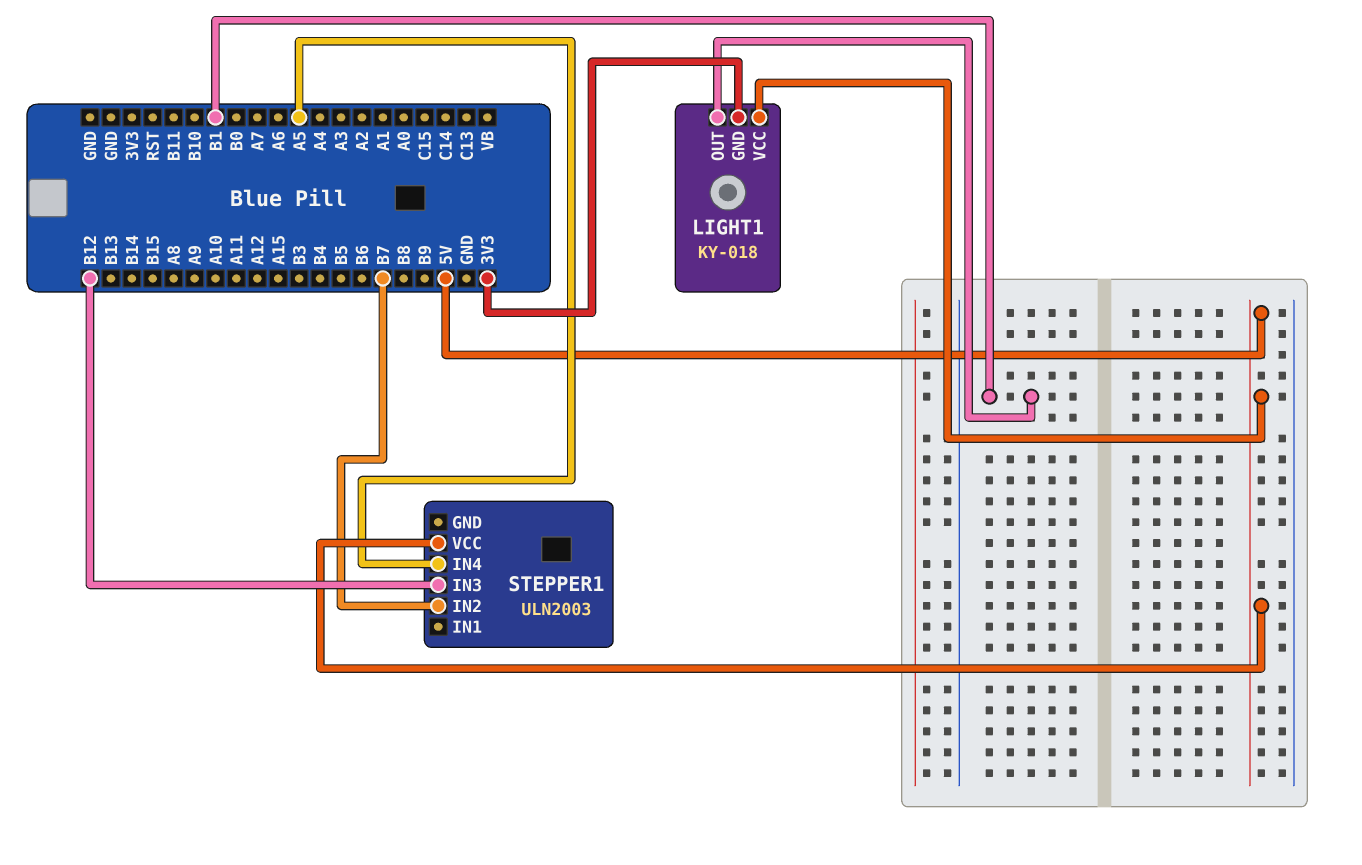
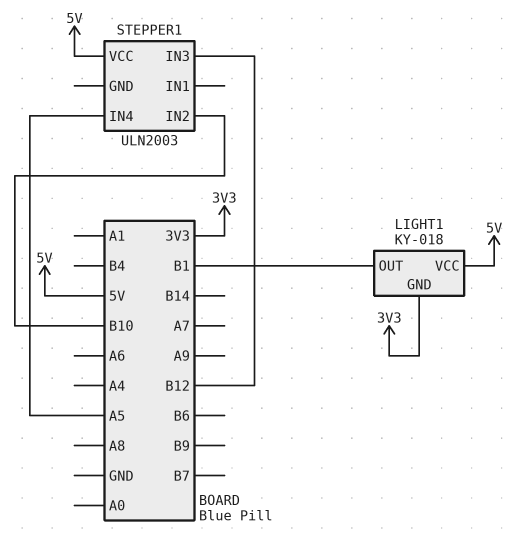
STEPPER1 pin IN2: B7 -> B10

